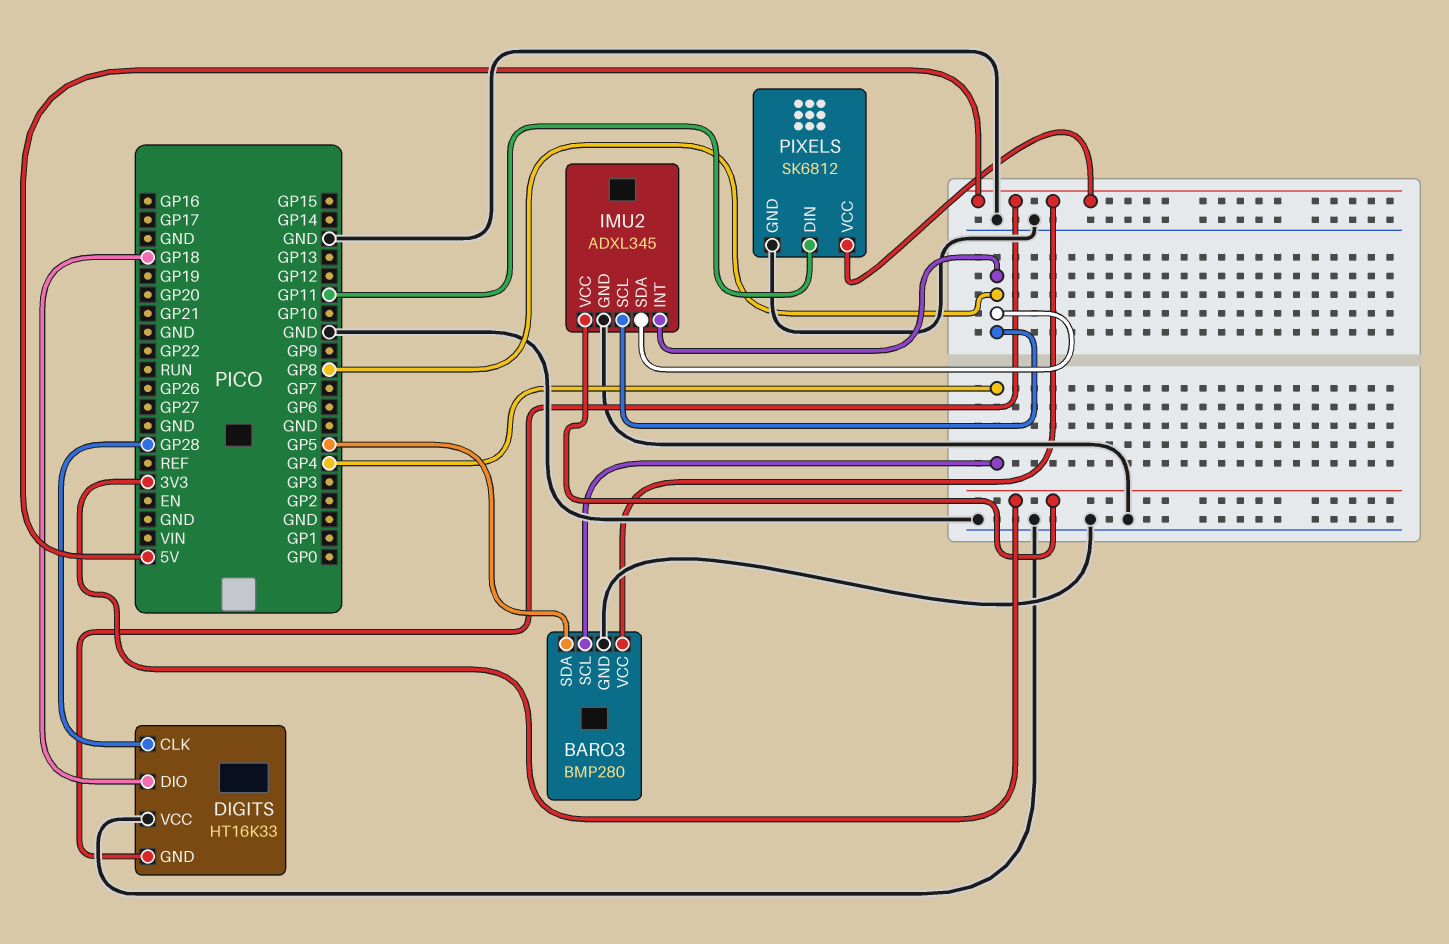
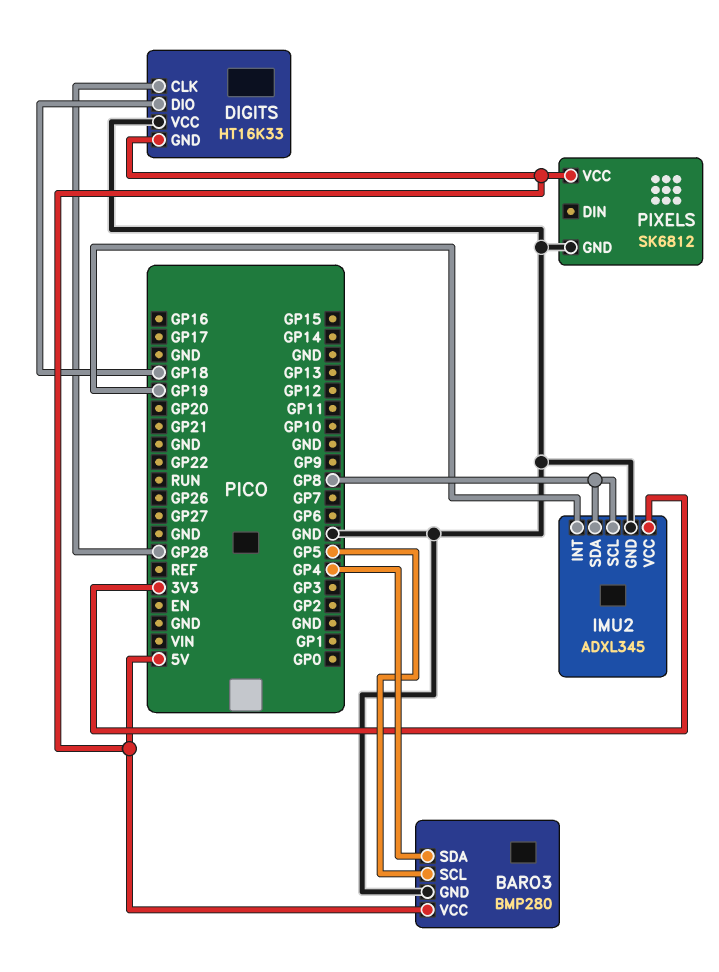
BARO3 pin SCL: GP4 -> GP5
BARO3 pin SDA: GP5 -> GP4
IMU2 pin INT: GP8 -> GP19
PIXELS pin DIN: GP11 -> none

